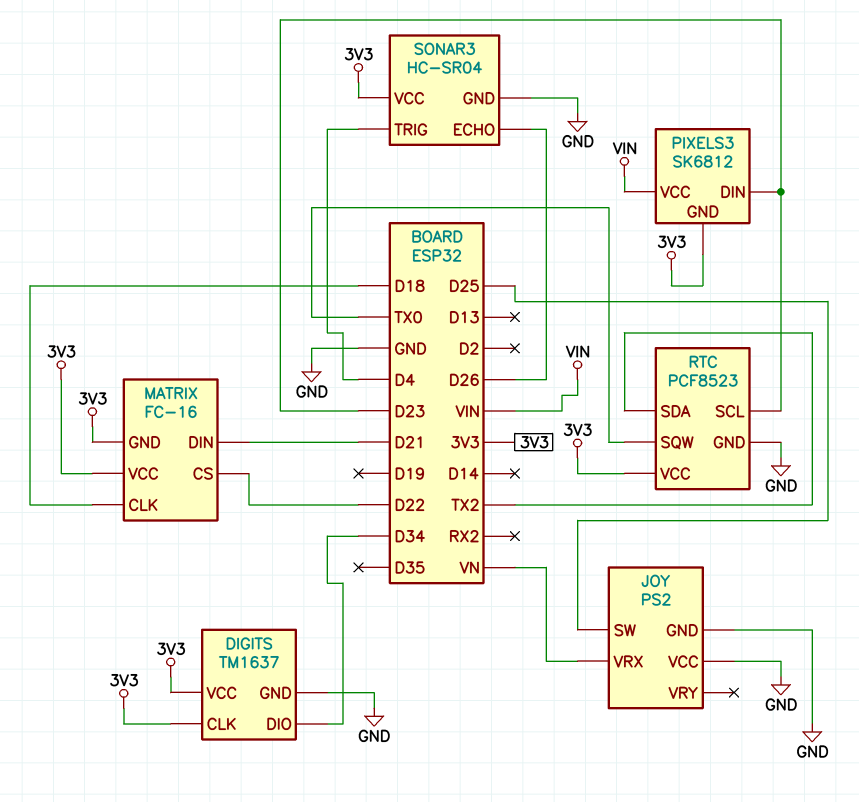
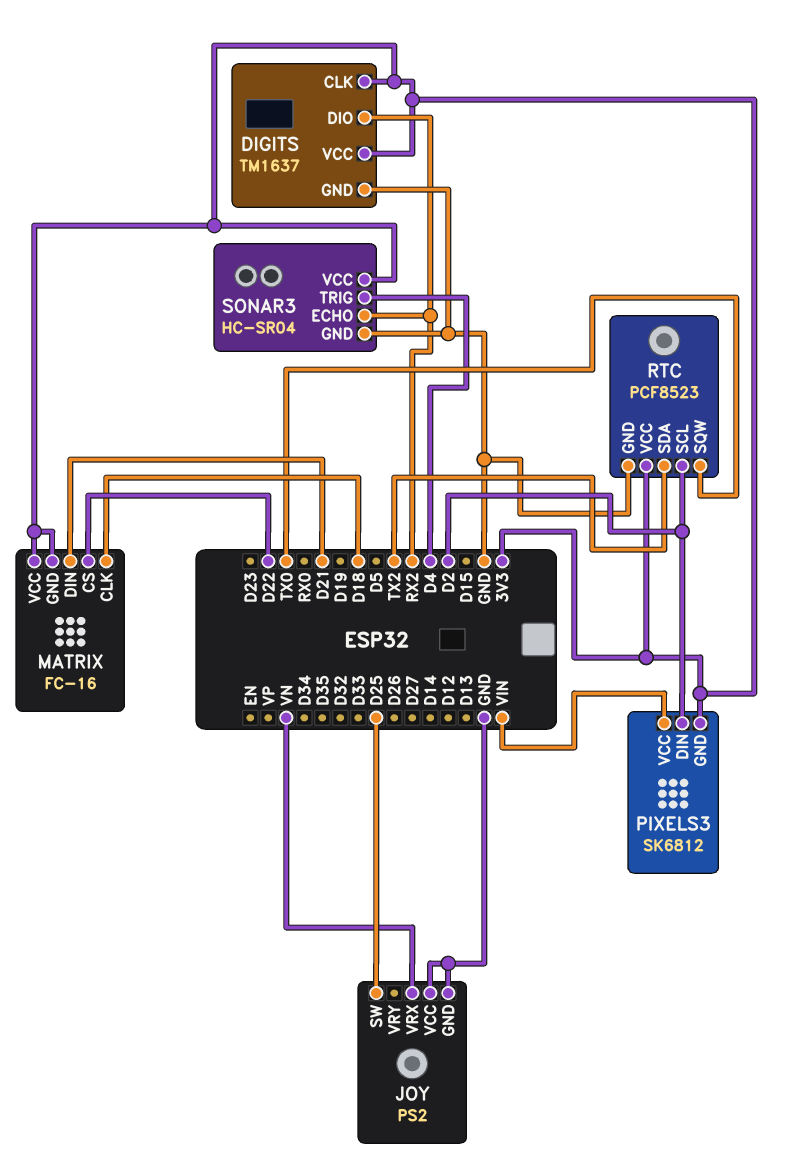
DIGITS pin DIO: D34 -> RX2
PIXELS3 pin DIN: D23 -> D2
RTC pin SCL: D23 -> D2
SONAR3 pin ECHO: D26 -> RX2

